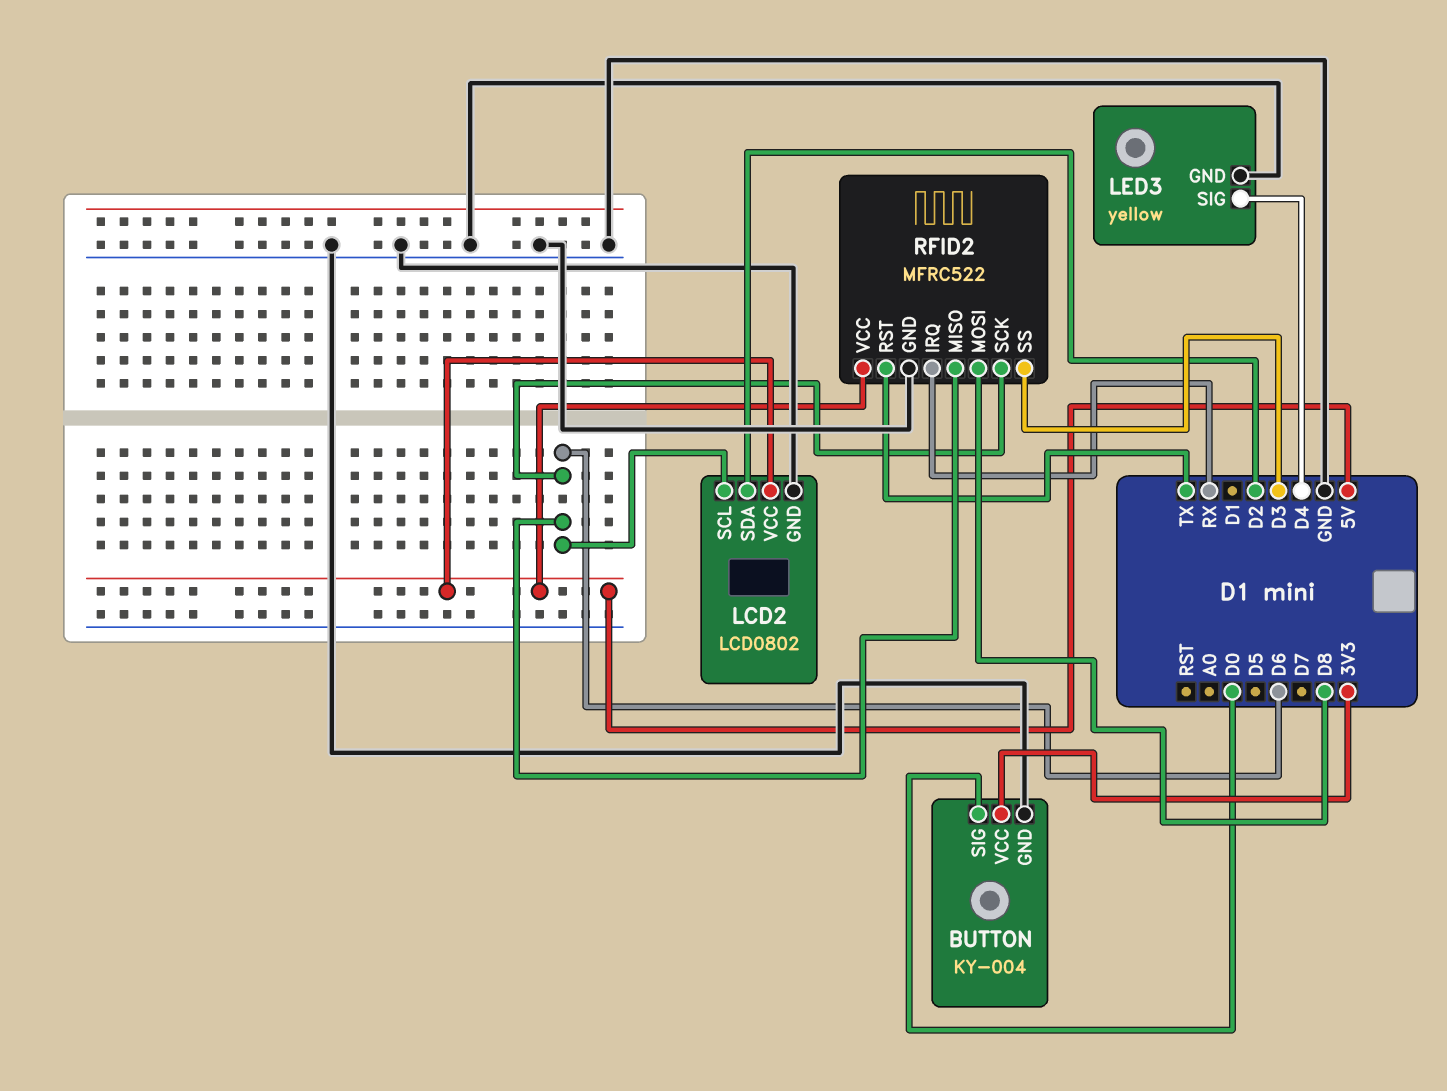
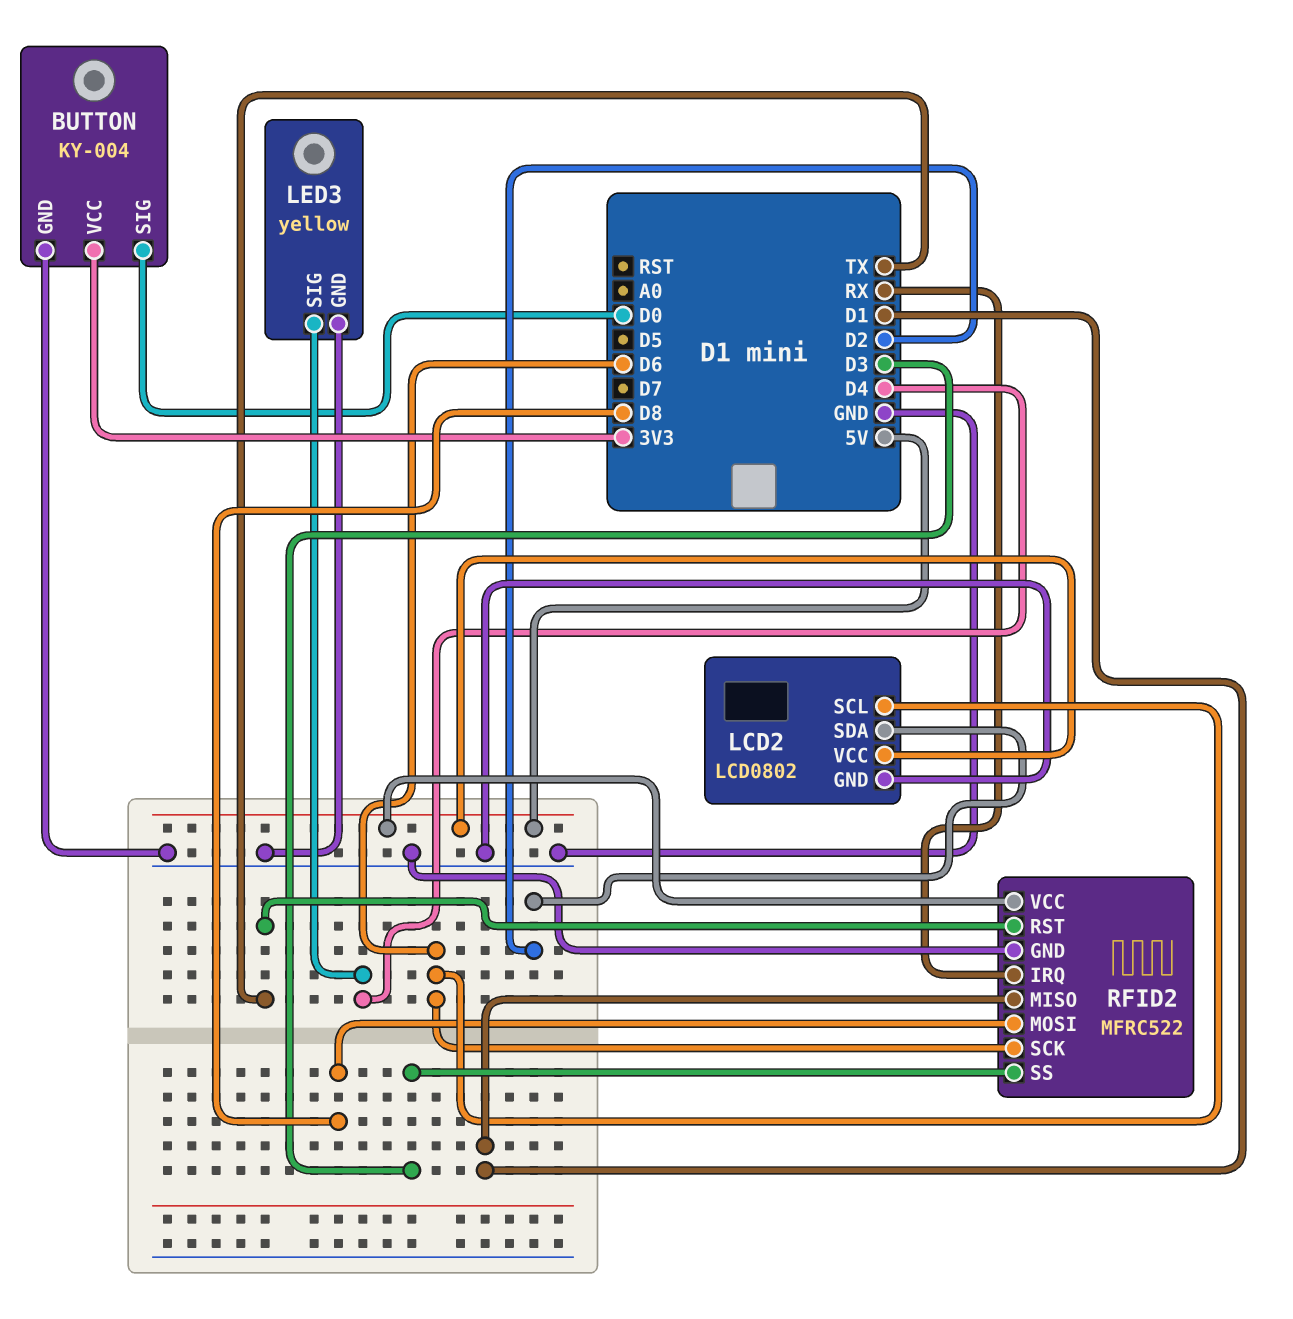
RFID2 pin MISO: D6 -> D1

